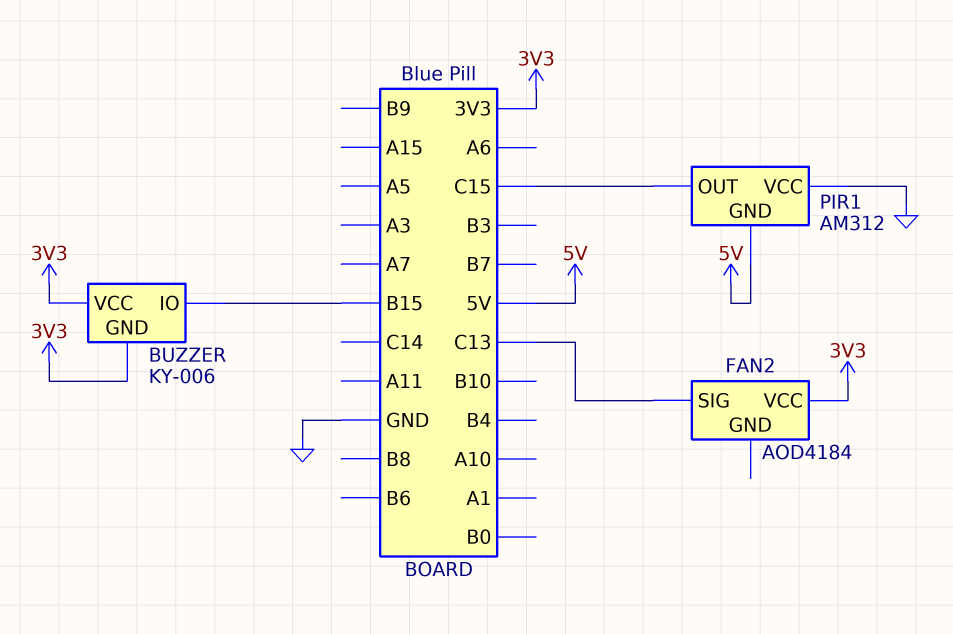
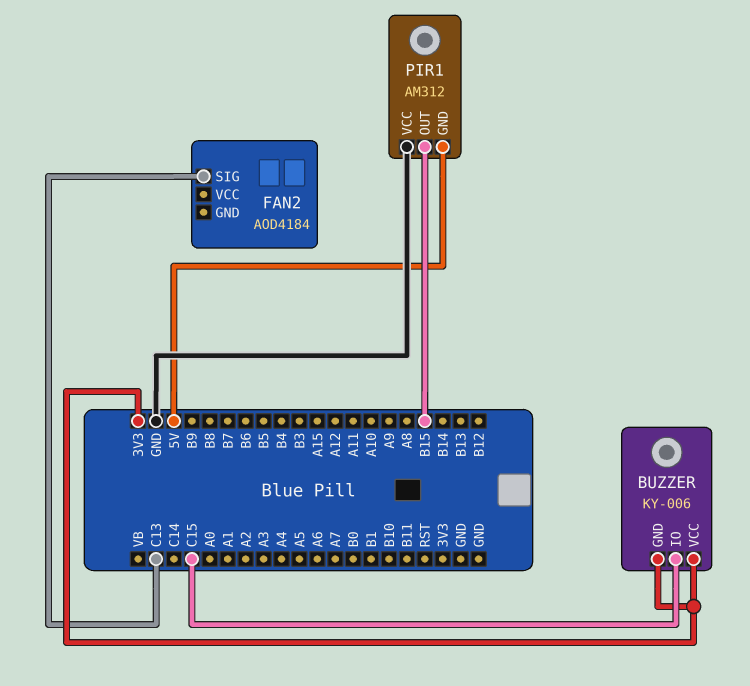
BUZZER pin IO: B15 -> C15
FAN2 pin VCC: 3V3 -> none
PIR1 pin OUT: C15 -> B15

